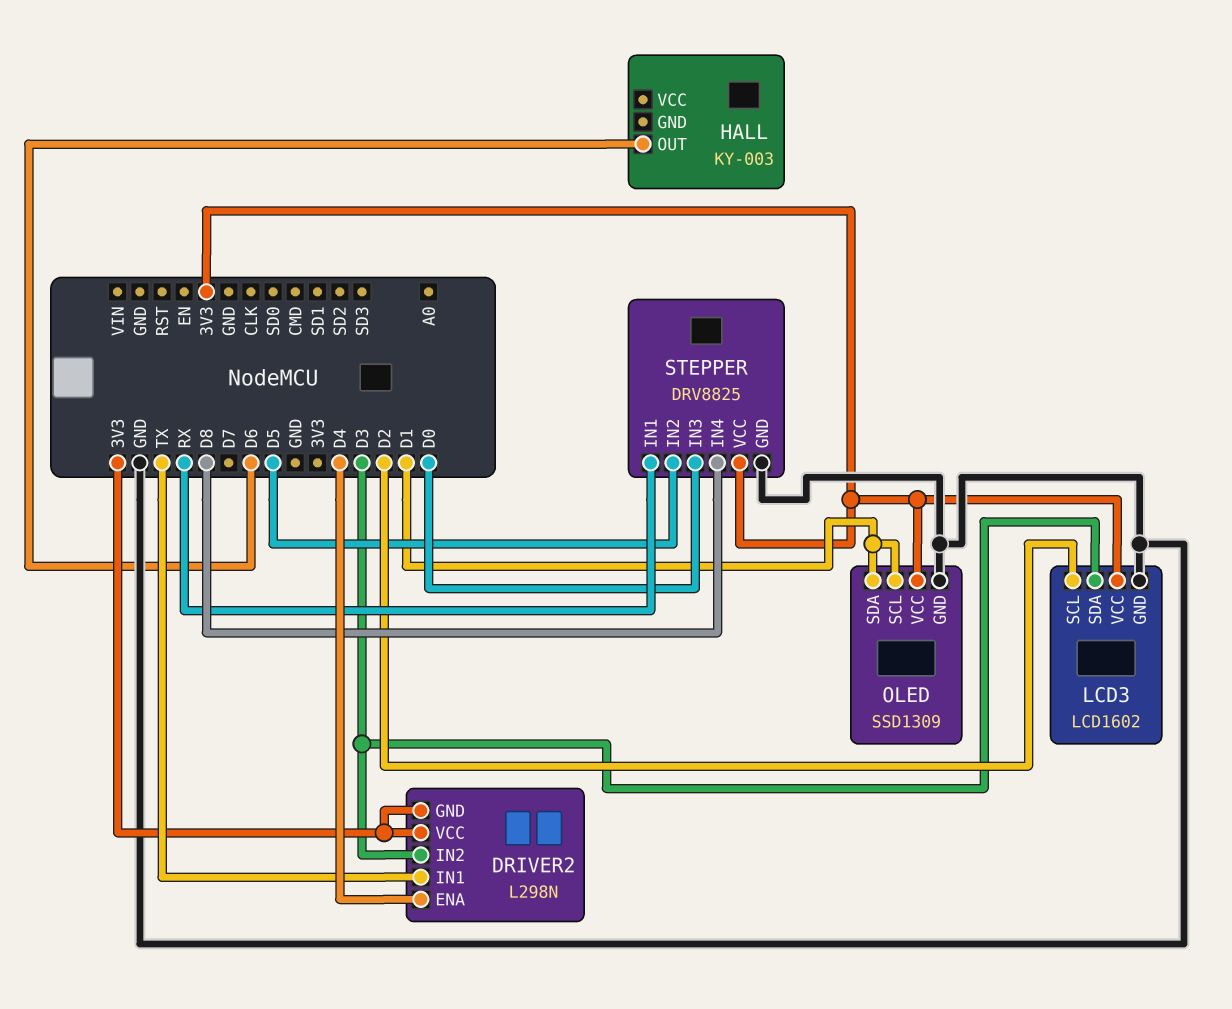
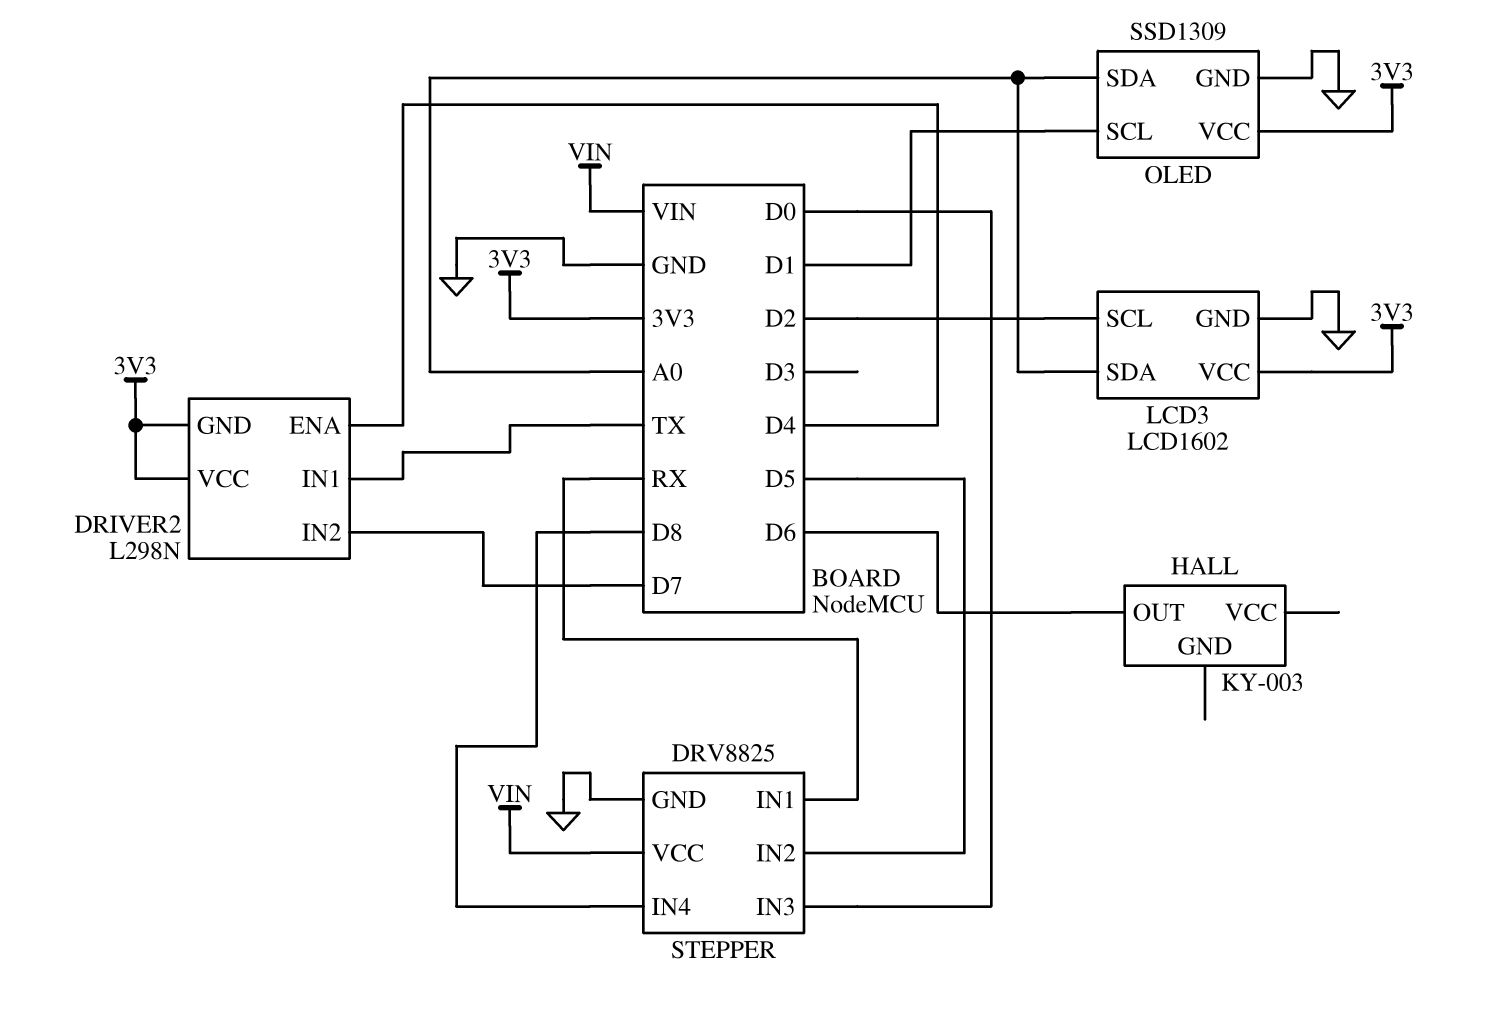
DRIVER2 pin IN2: D3 -> D7
LCD3 pin SDA: D3 -> A0
OLED pin SDA: D1 -> A0
STEPPER pin VCC: 3V3 -> VIN

